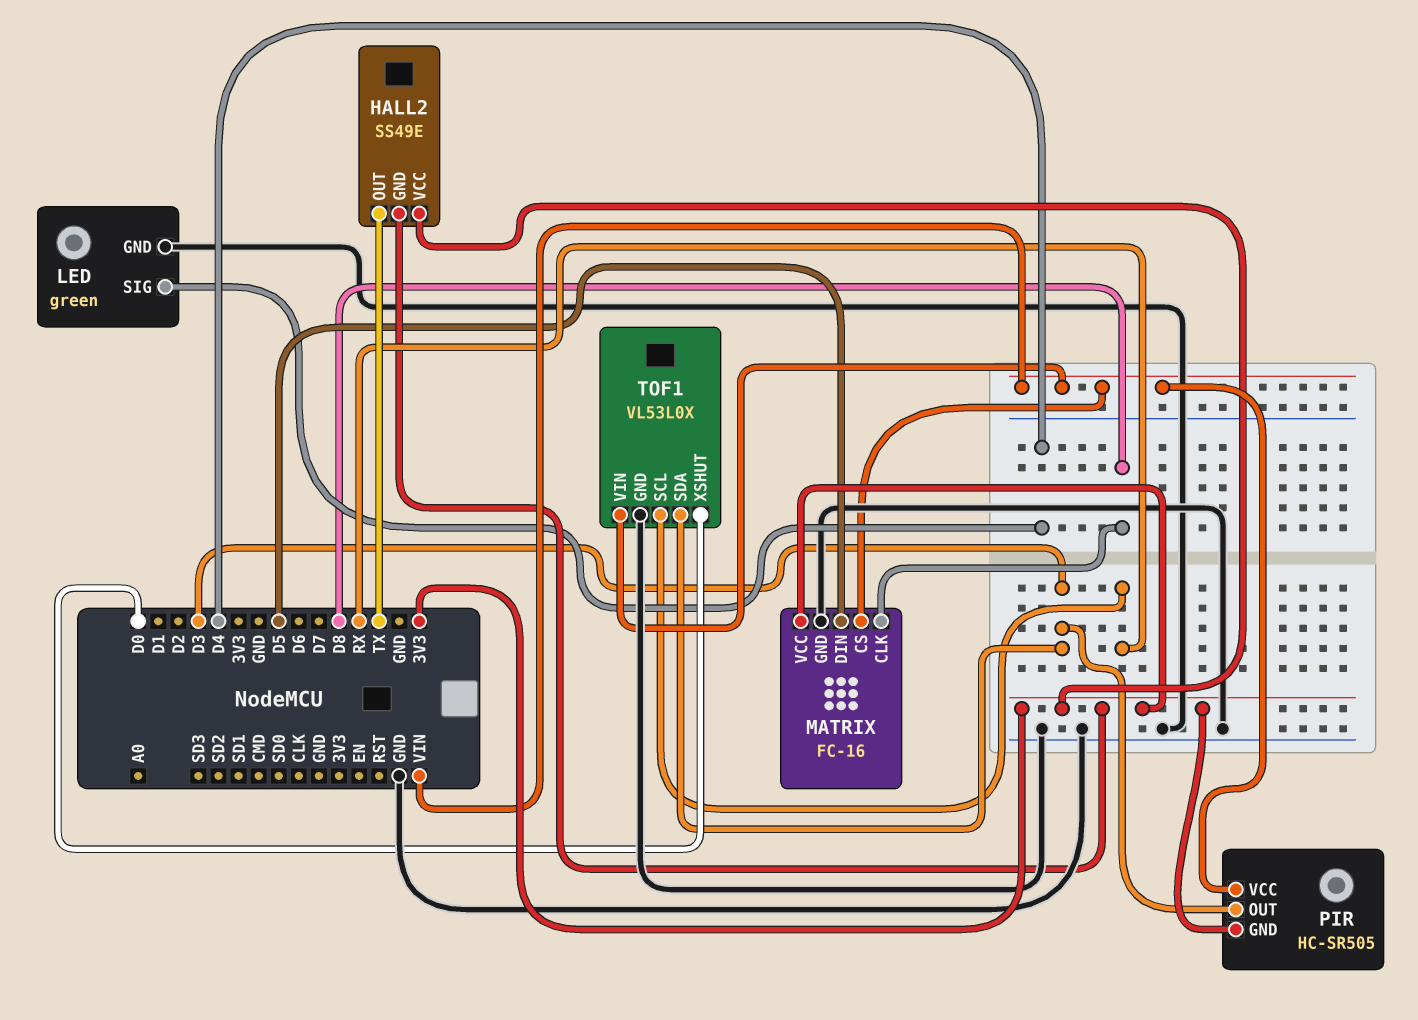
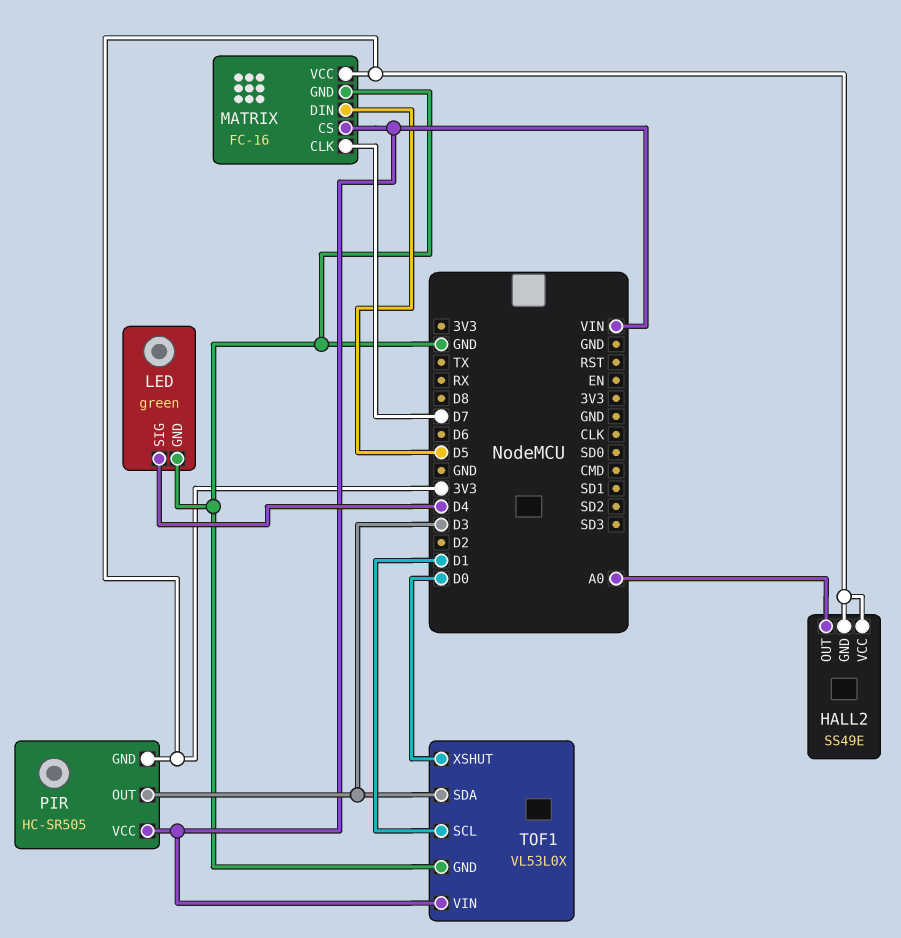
HALL2 pin OUT: TX -> A0
MATRIX pin CLK: D8 -> D7
TOF1 pin SCL: RX -> D1

